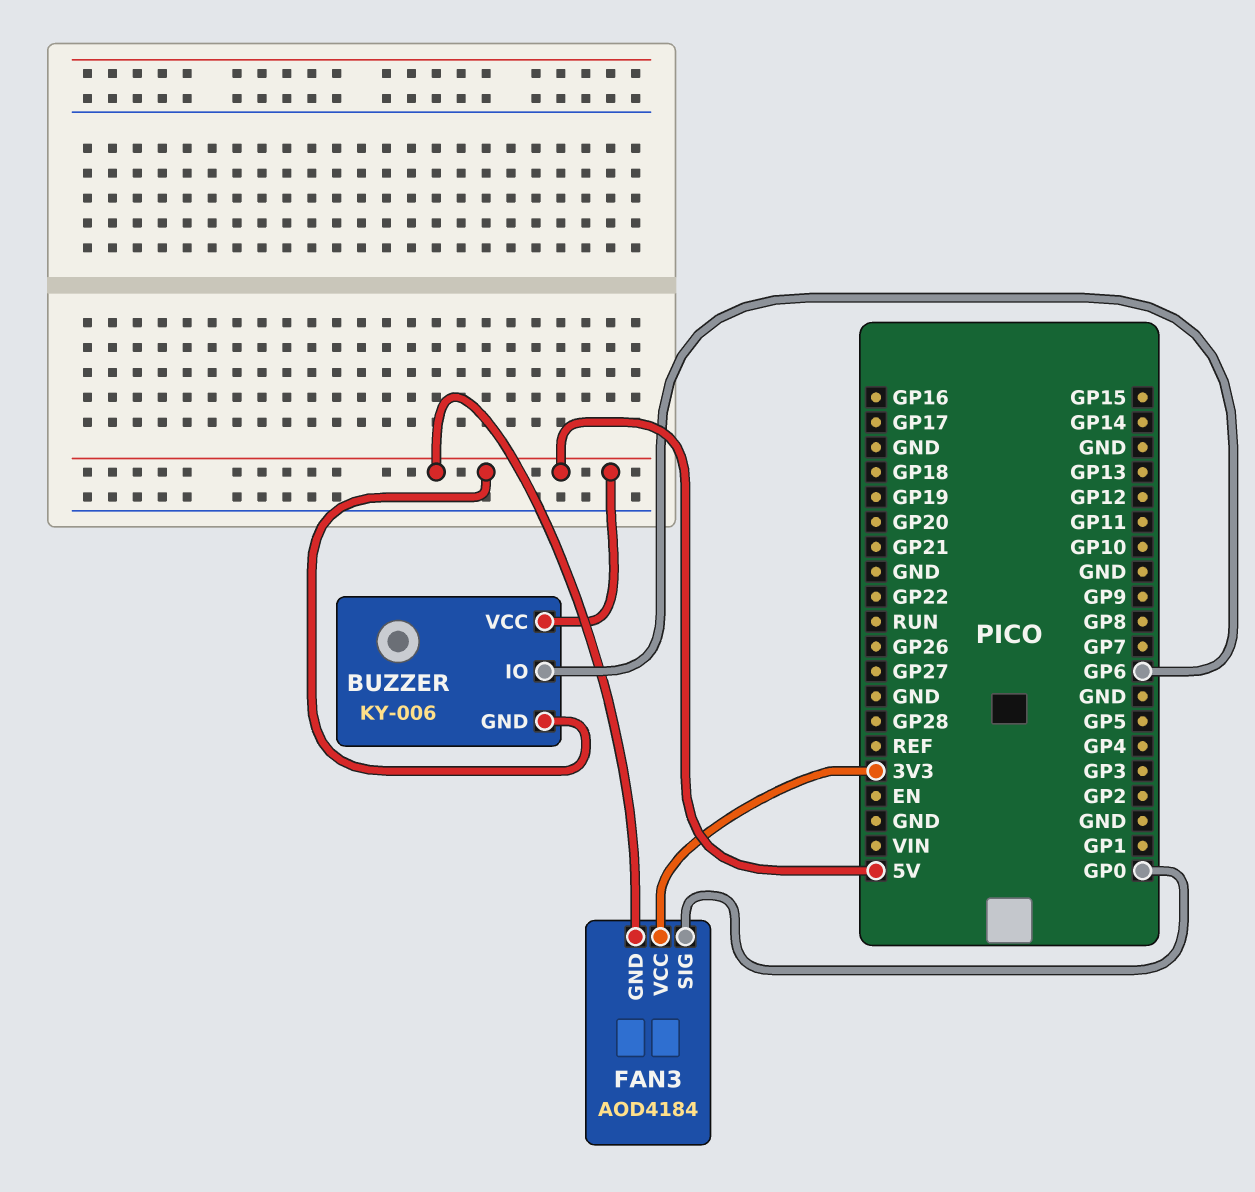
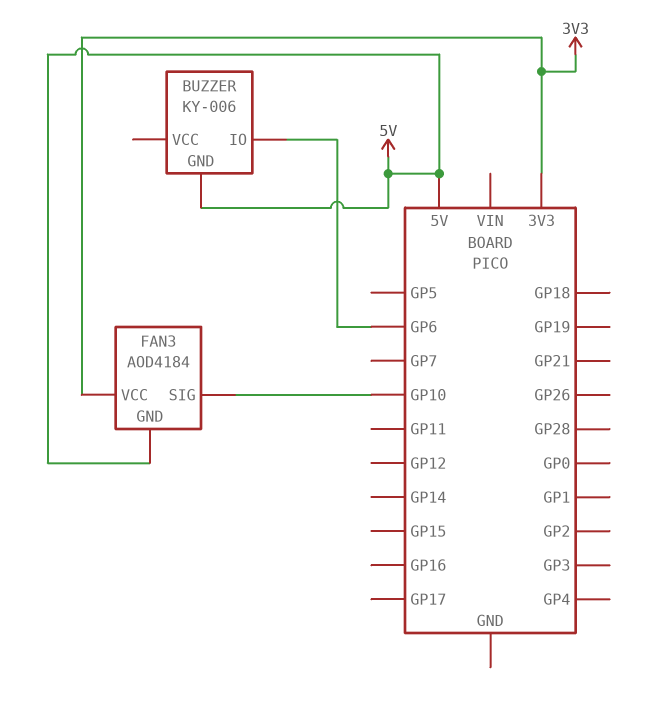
BUZZER pin VCC: 5V -> none
FAN3 pin SIG: GP0 -> GP10

